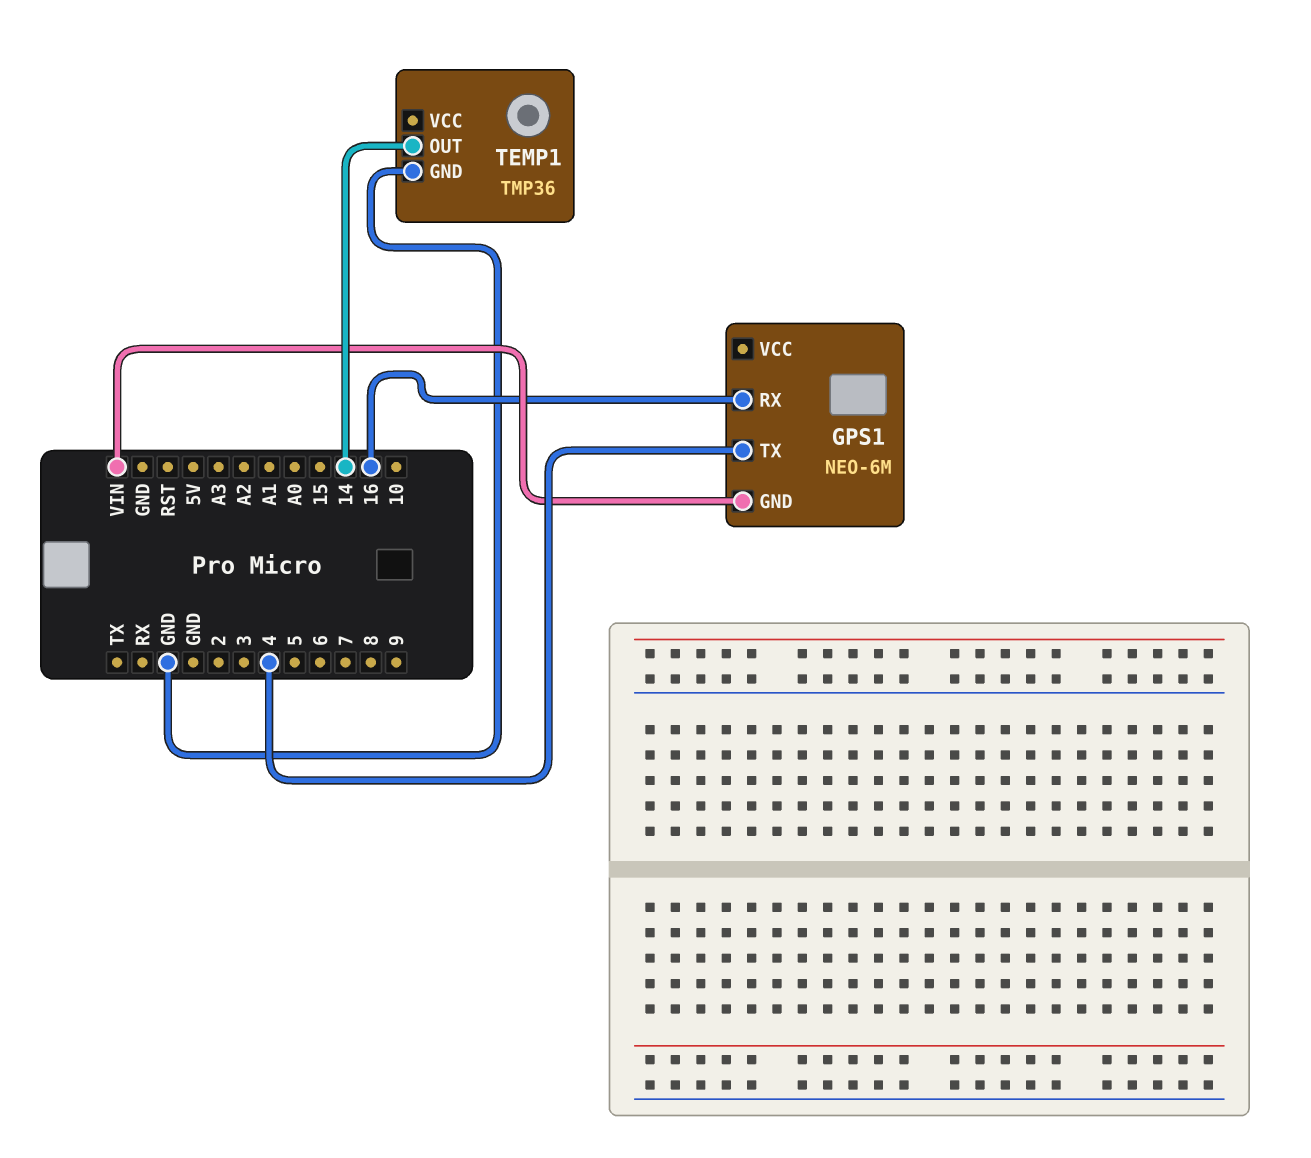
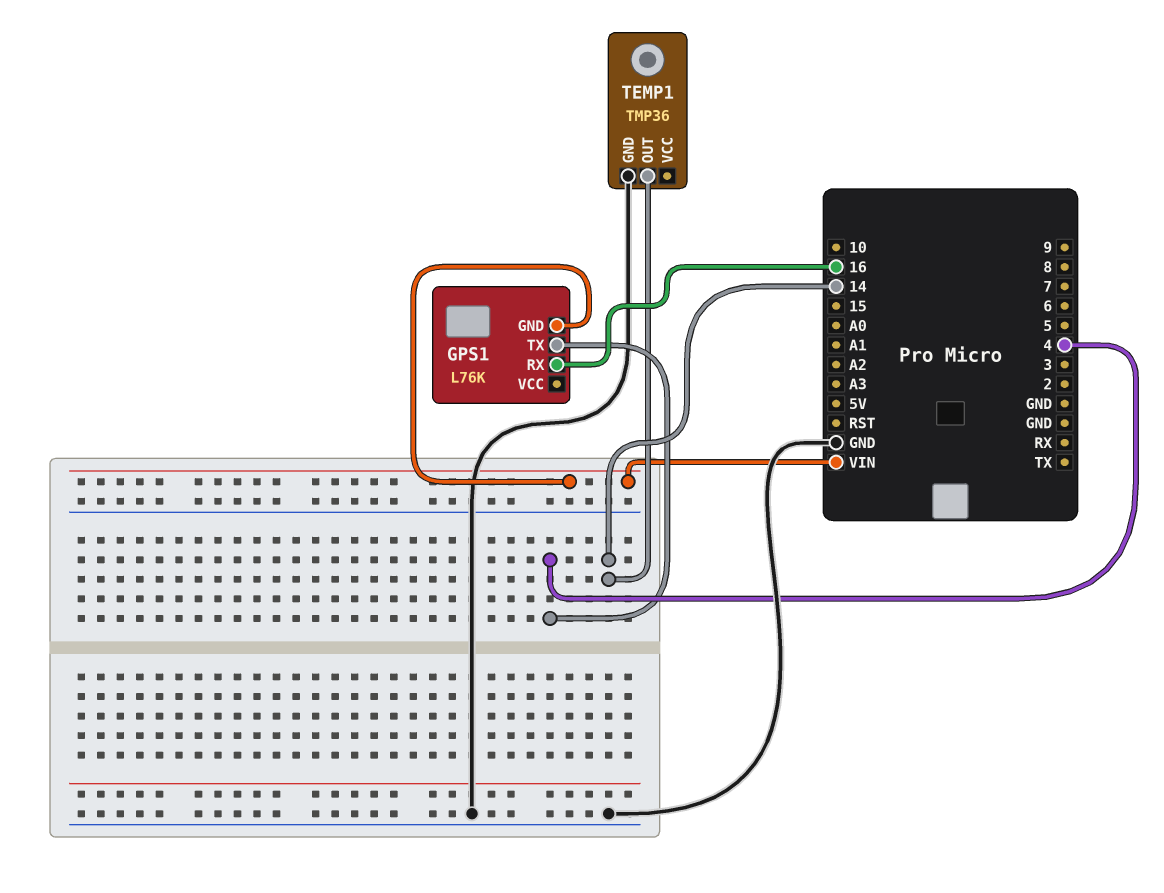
GPS1: NEO-6M -> L76K

